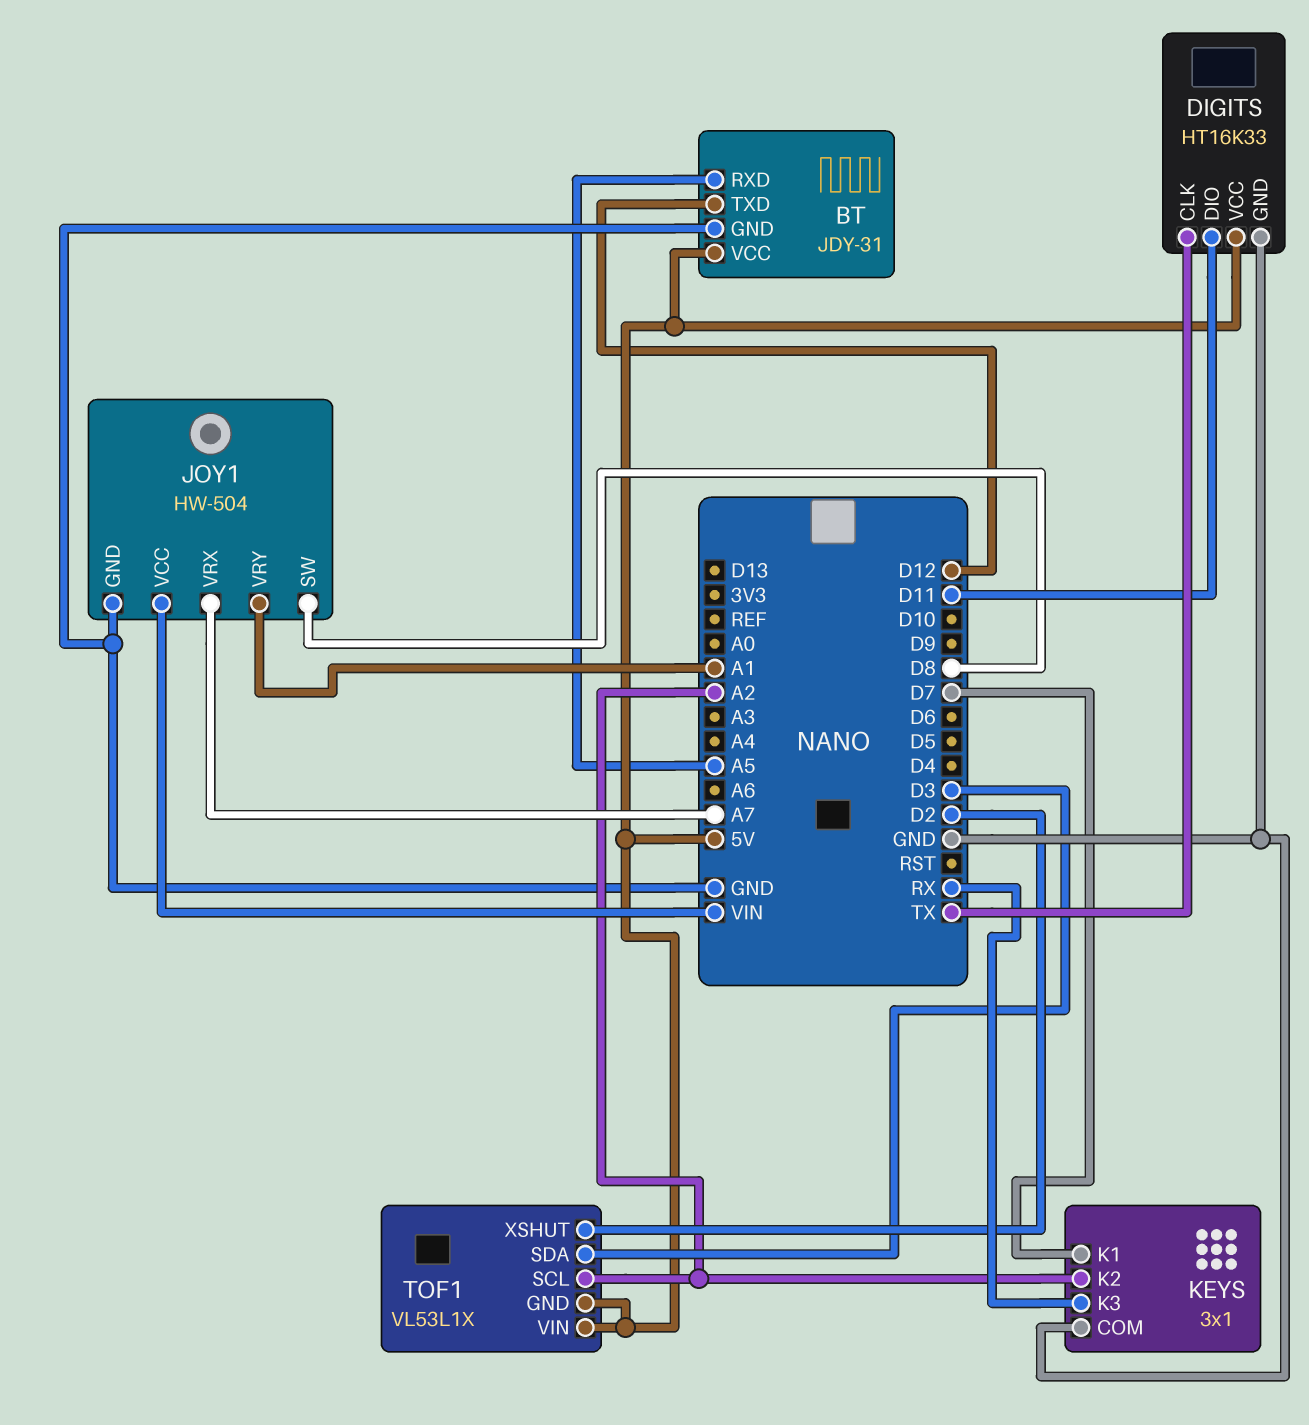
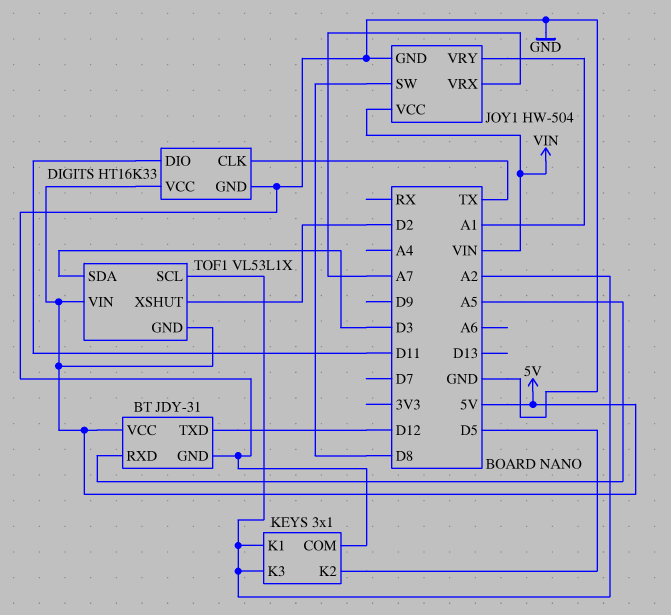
KEYS pin K1: D7 -> A2
KEYS pin K2: A2 -> D5
KEYS pin K3: RX -> A2

